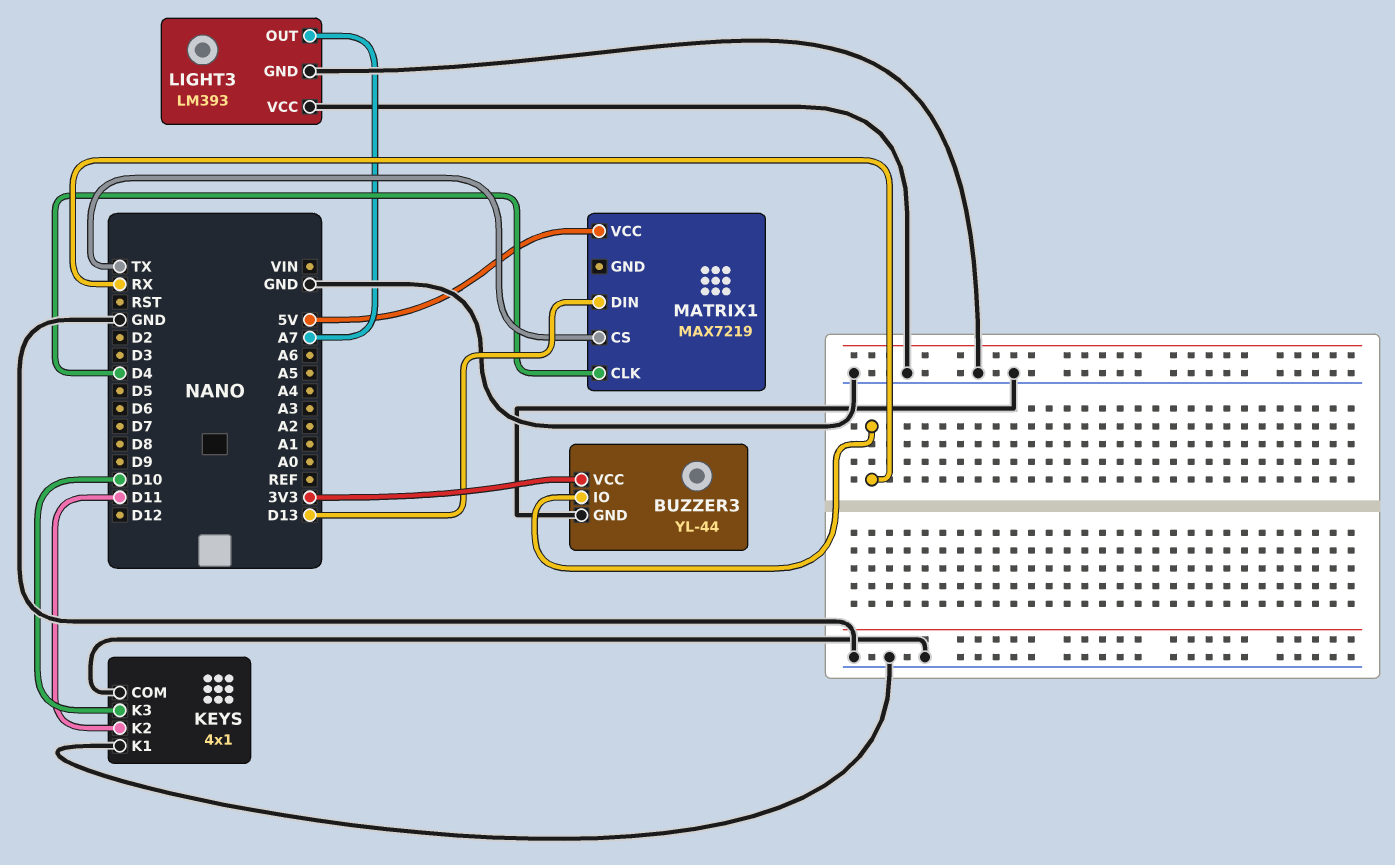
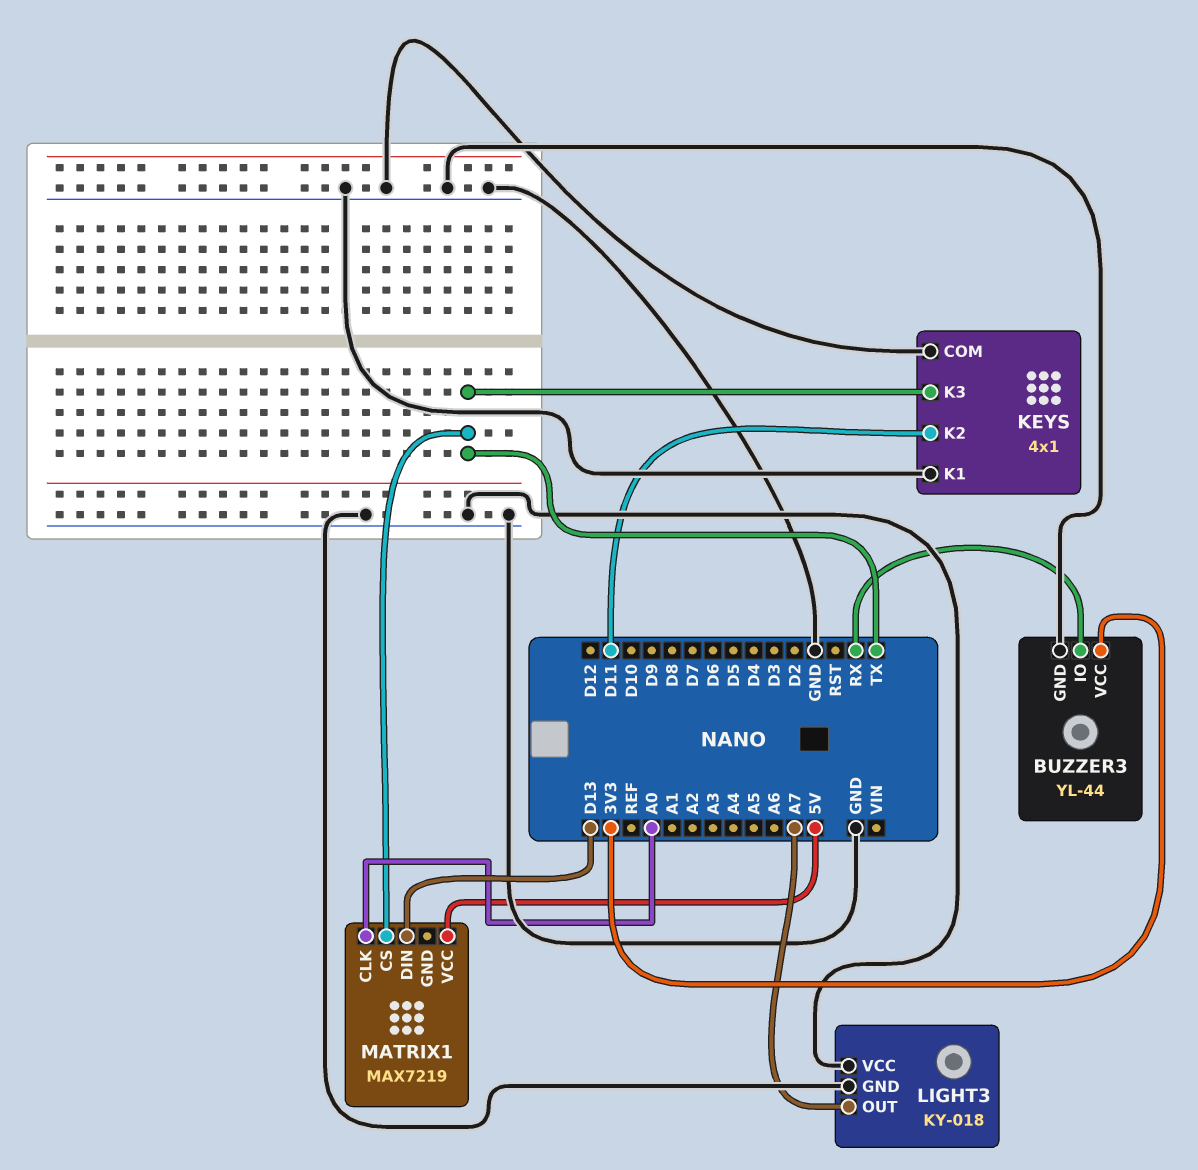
KEYS pin K3: D10 -> TX
LIGHT3: LM393 -> KY-018
MATRIX1 pin CLK: D4 -> A0

